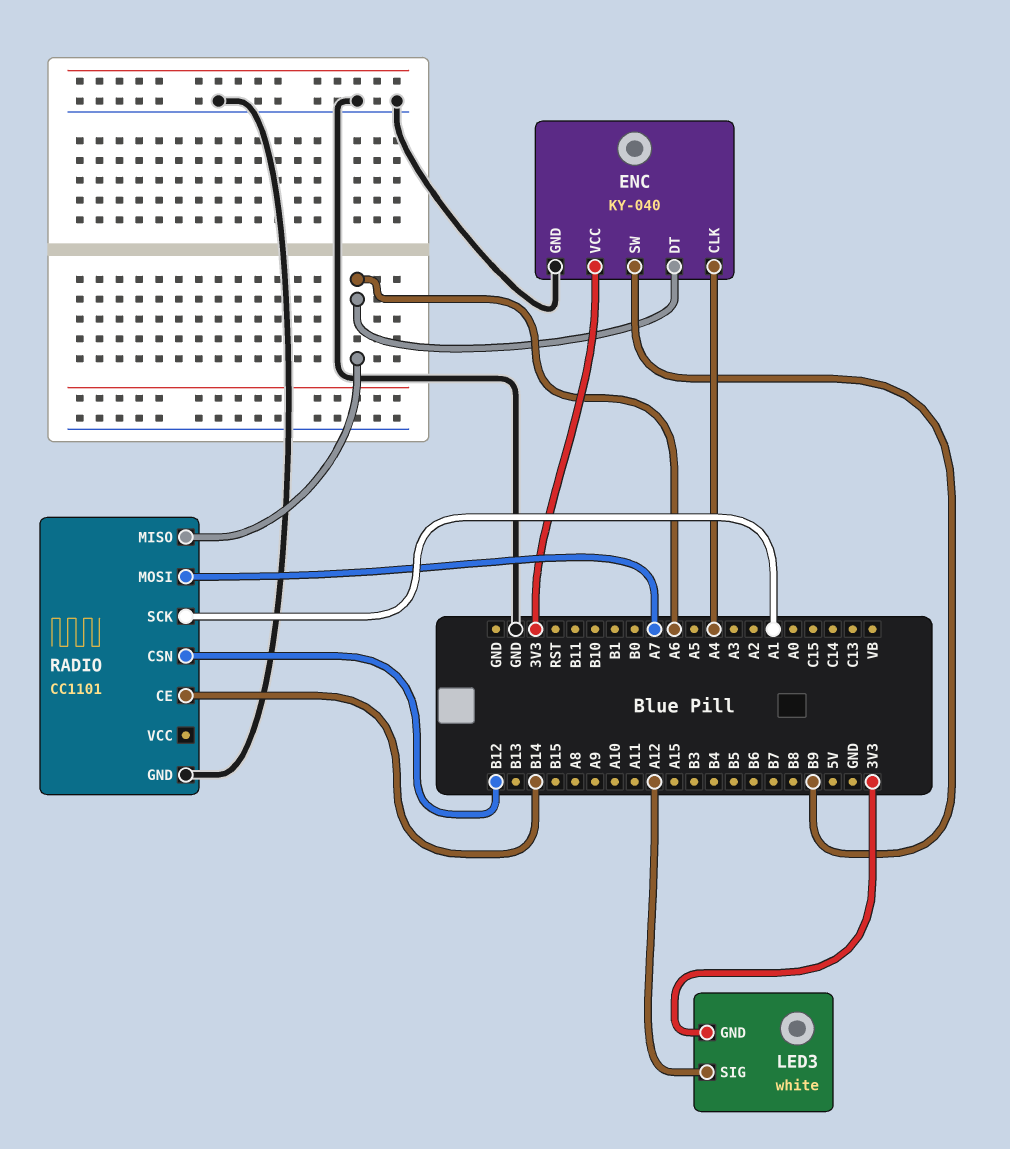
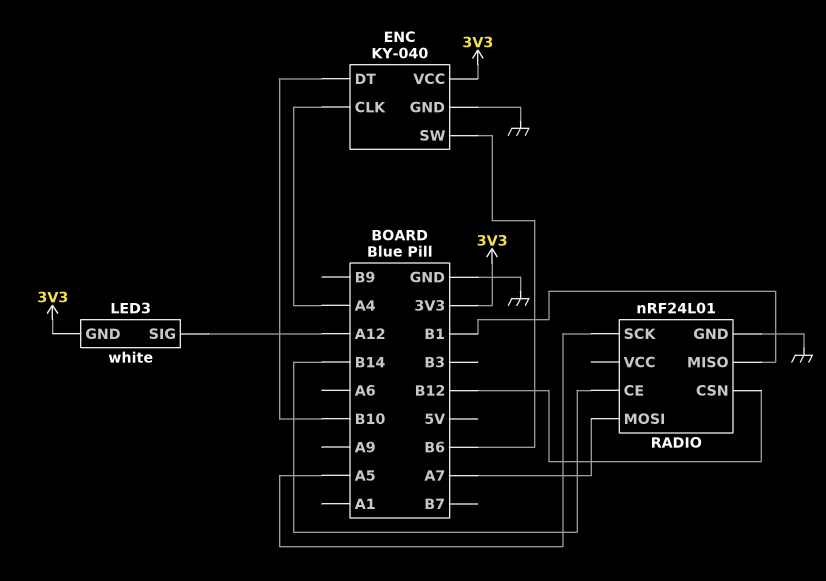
ENC pin DT: A6 -> B10
ENC pin SW: B9 -> B6
RADIO: CC1101 -> nRF24L01
RADIO pin MISO: A6 -> B1
RADIO pin SCK: A1 -> A5

